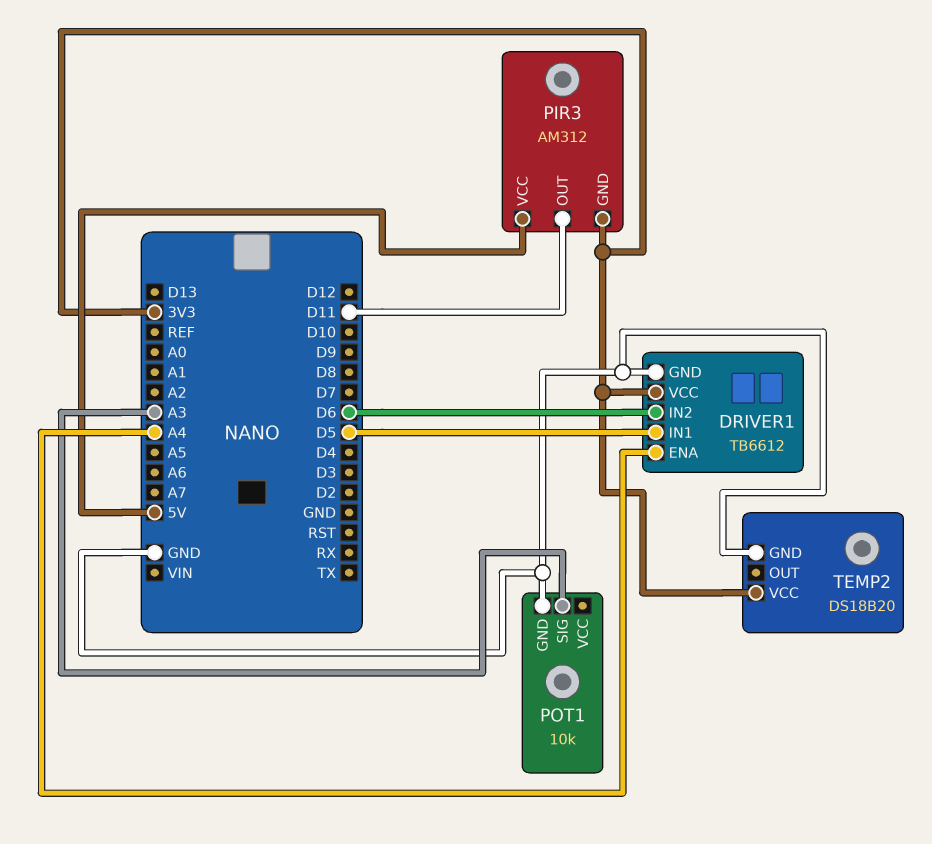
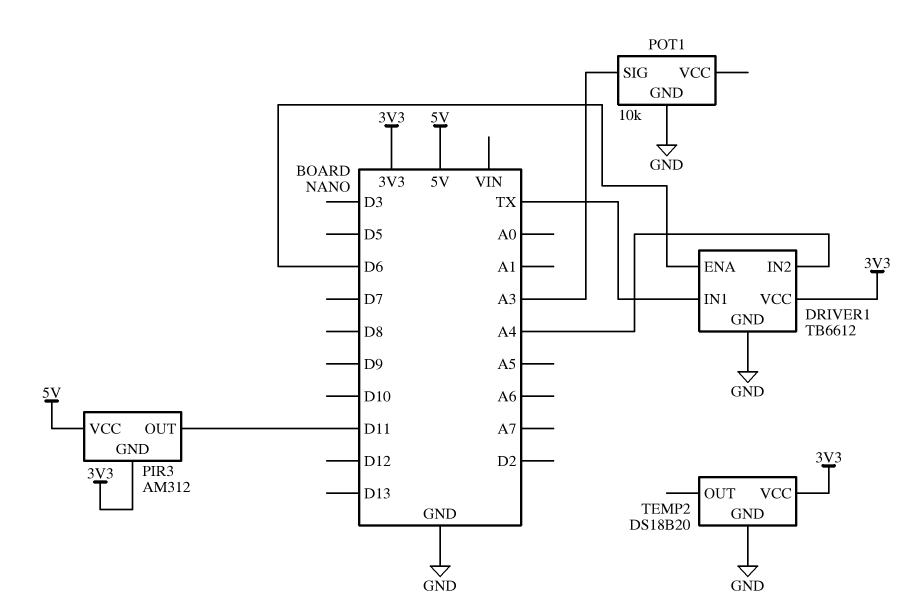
DRIVER1 pin ENA: A4 -> D6
DRIVER1 pin IN1: D5 -> TX
DRIVER1 pin IN2: D6 -> A4

